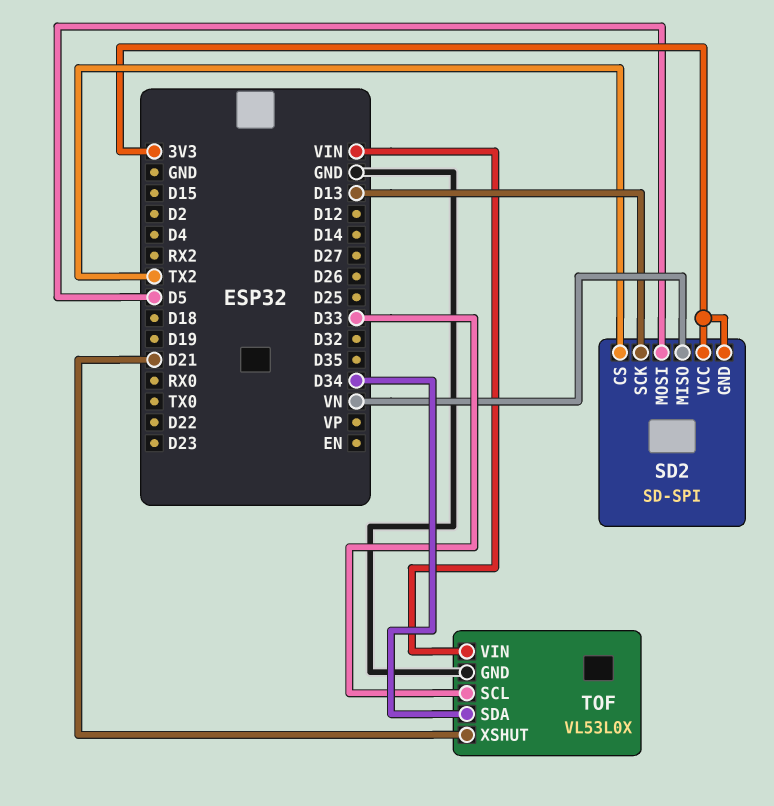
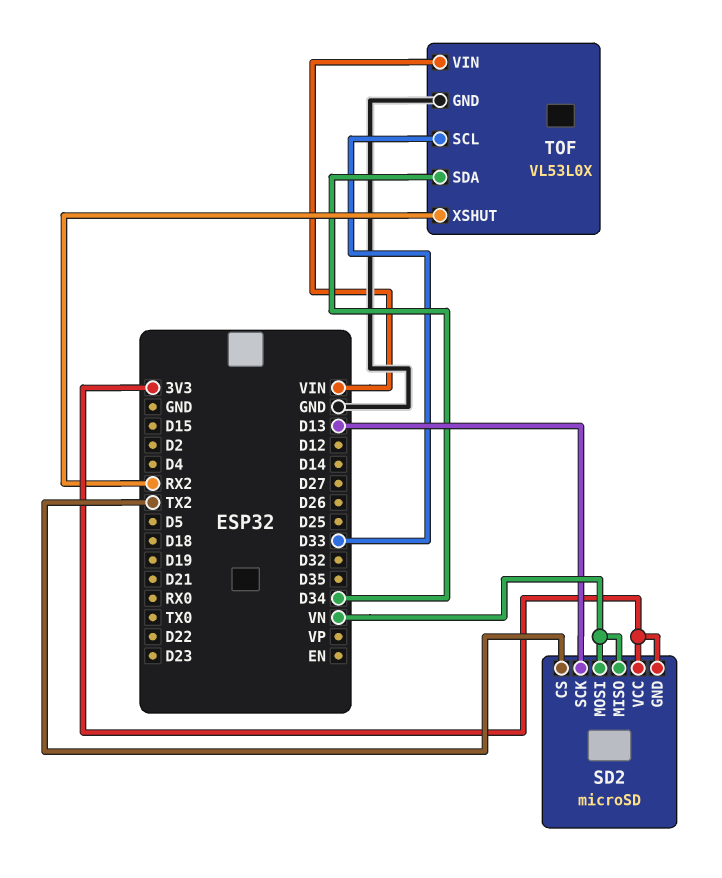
SD2: SD-SPI -> microSD
SD2 pin MOSI: D5 -> VN
TOF pin XSHUT: D21 -> RX2

